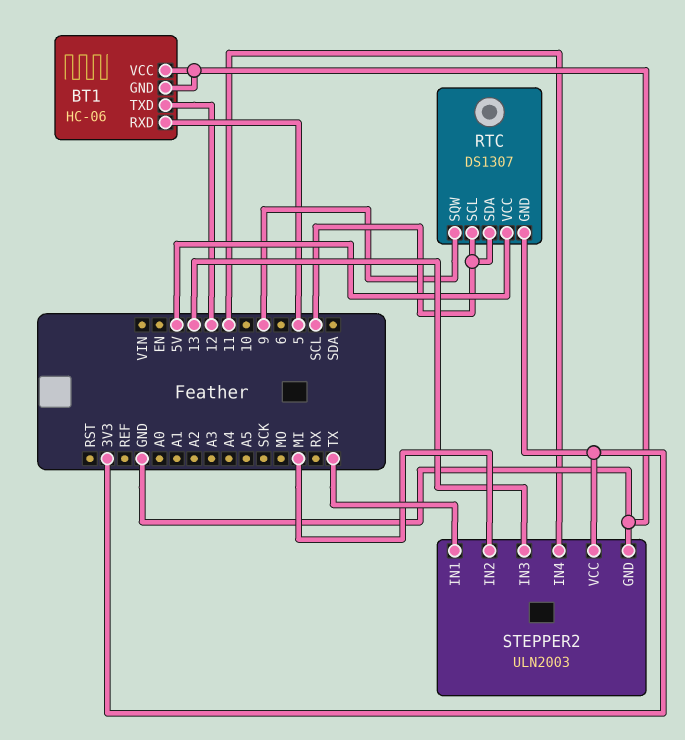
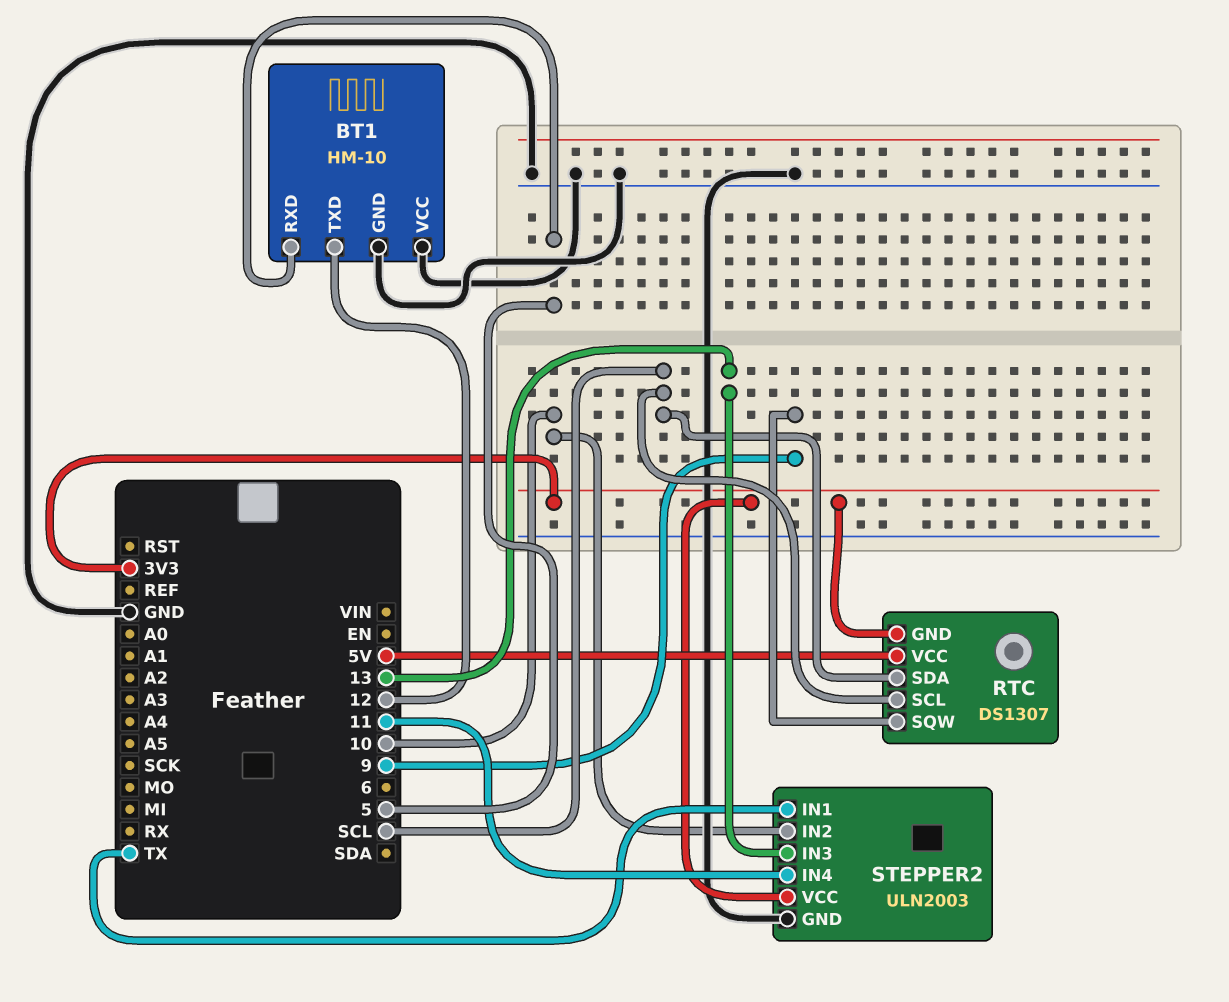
BT1: HC-06 -> HM-10
STEPPER2 pin IN2: MI -> 10

